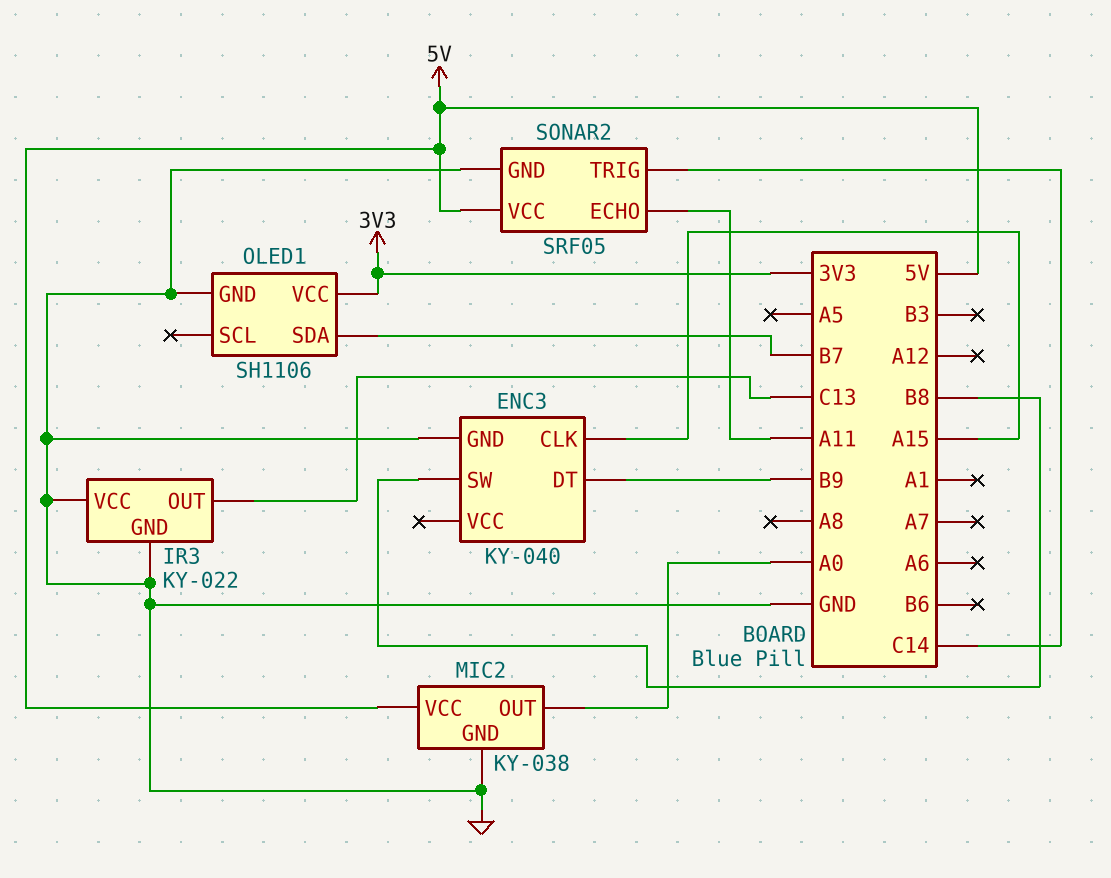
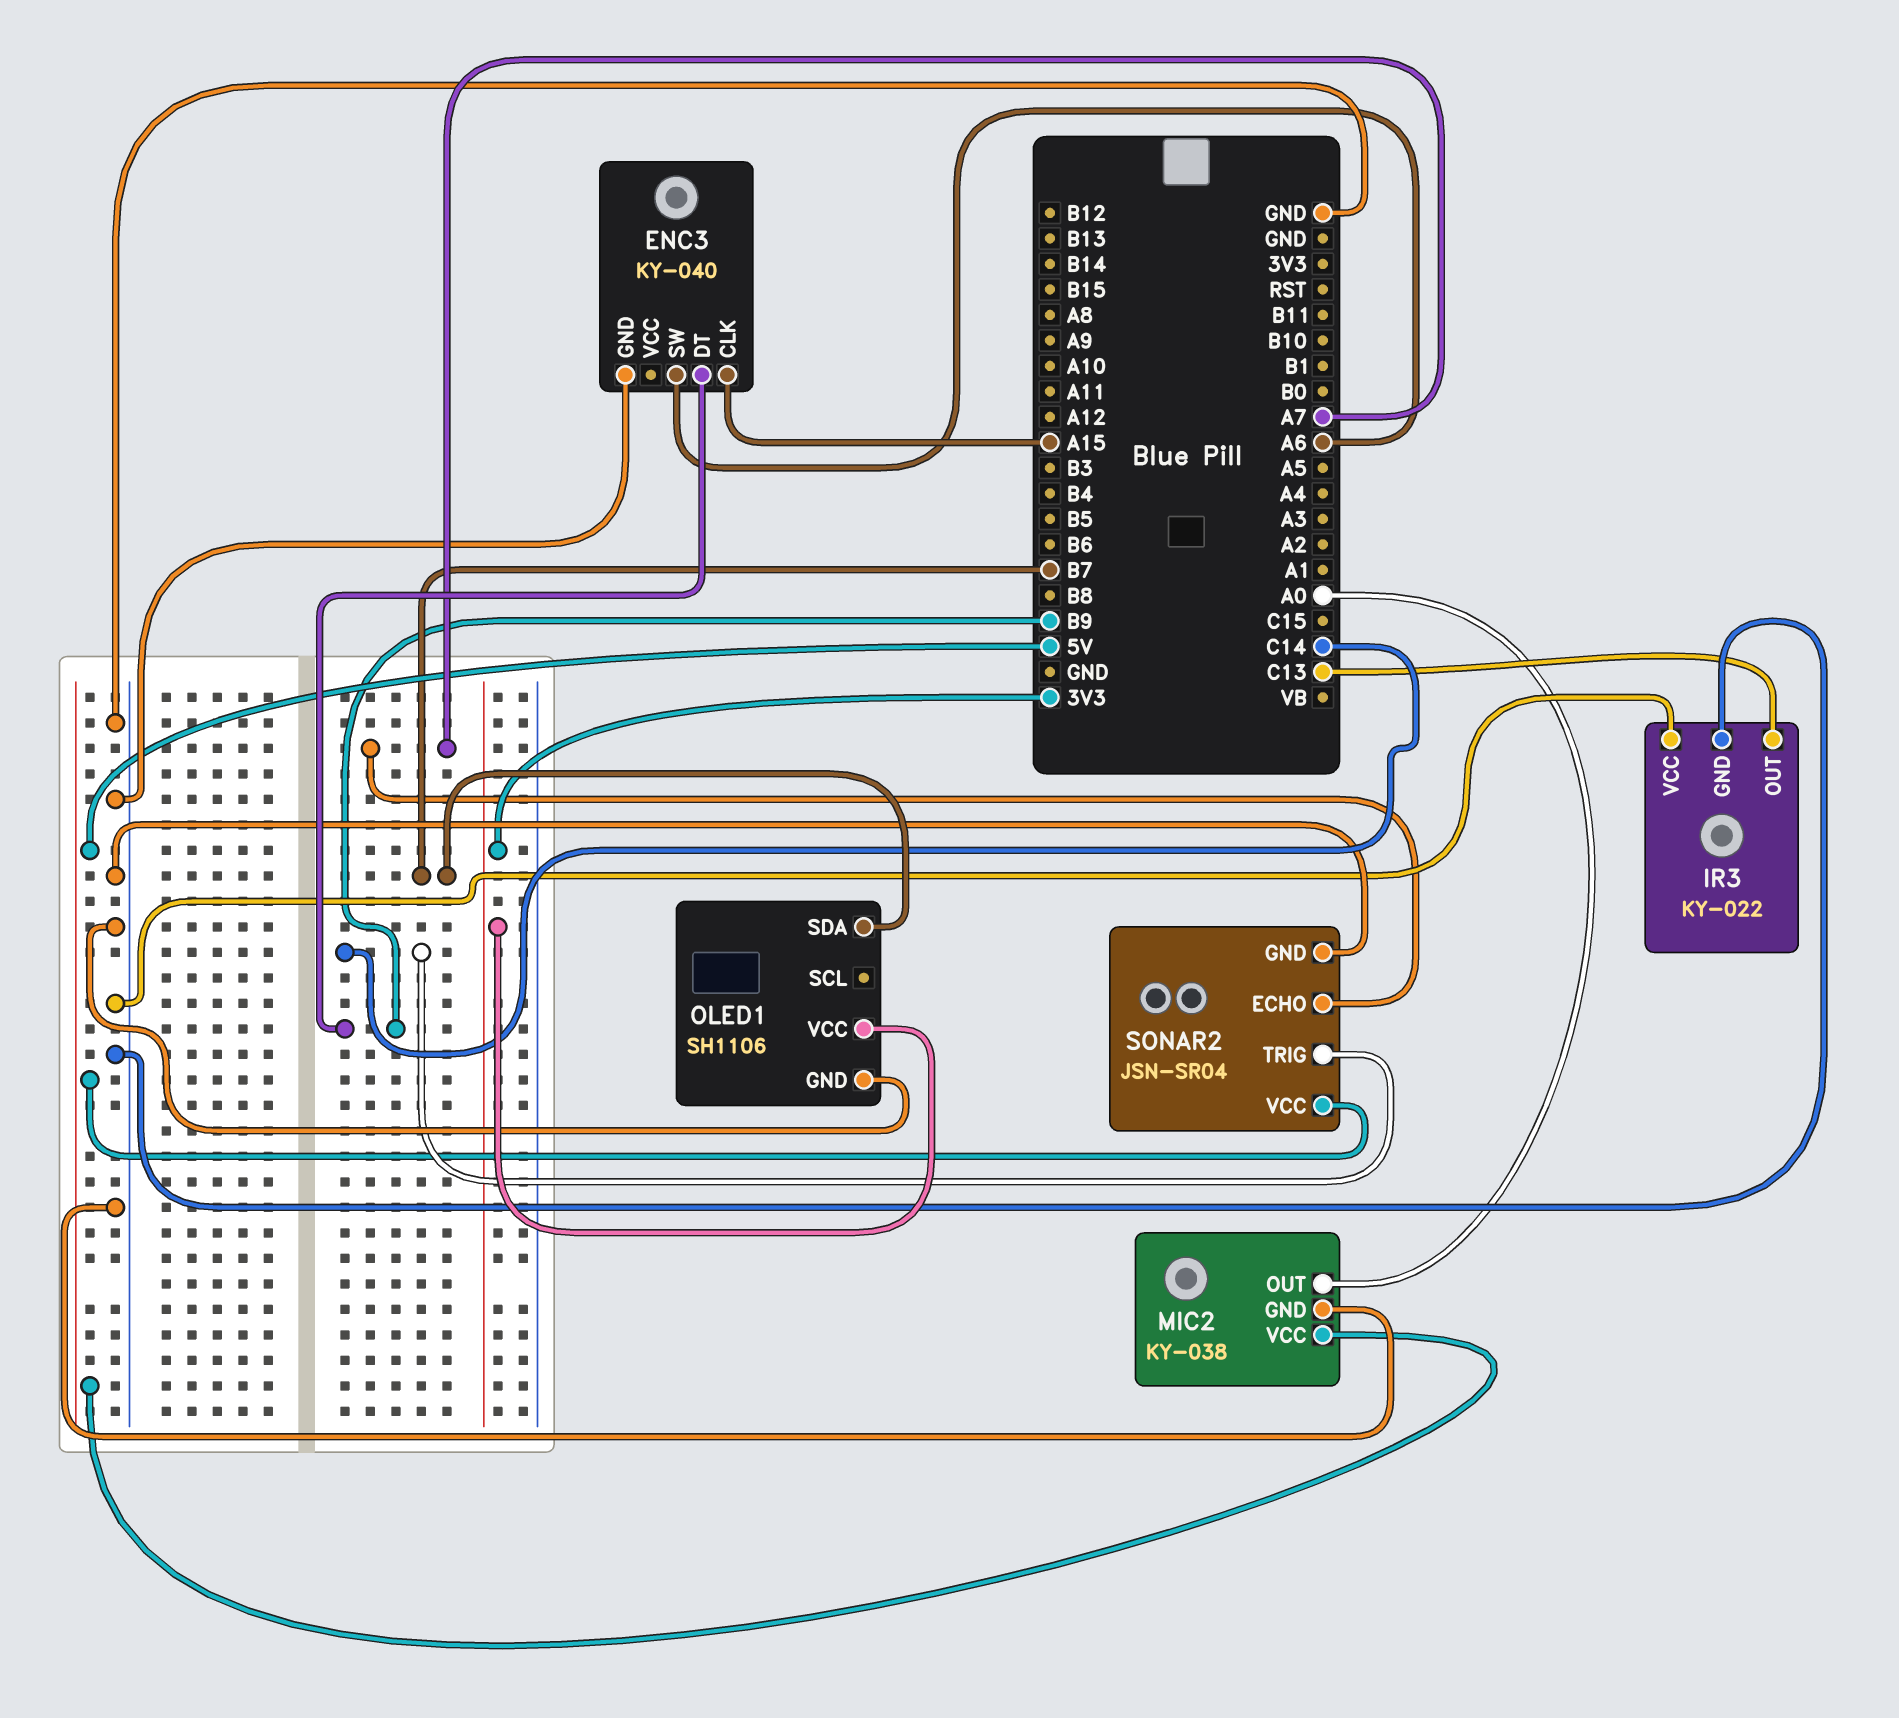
ENC3 pin SW: B8 -> A6
SONAR2: SRF05 -> JSN-SR04
SONAR2 pin ECHO: A11 -> A7

